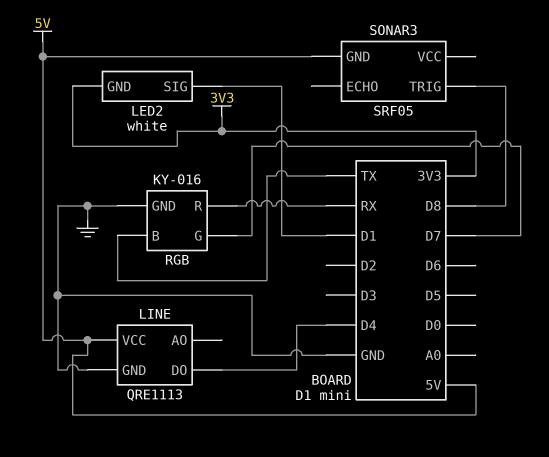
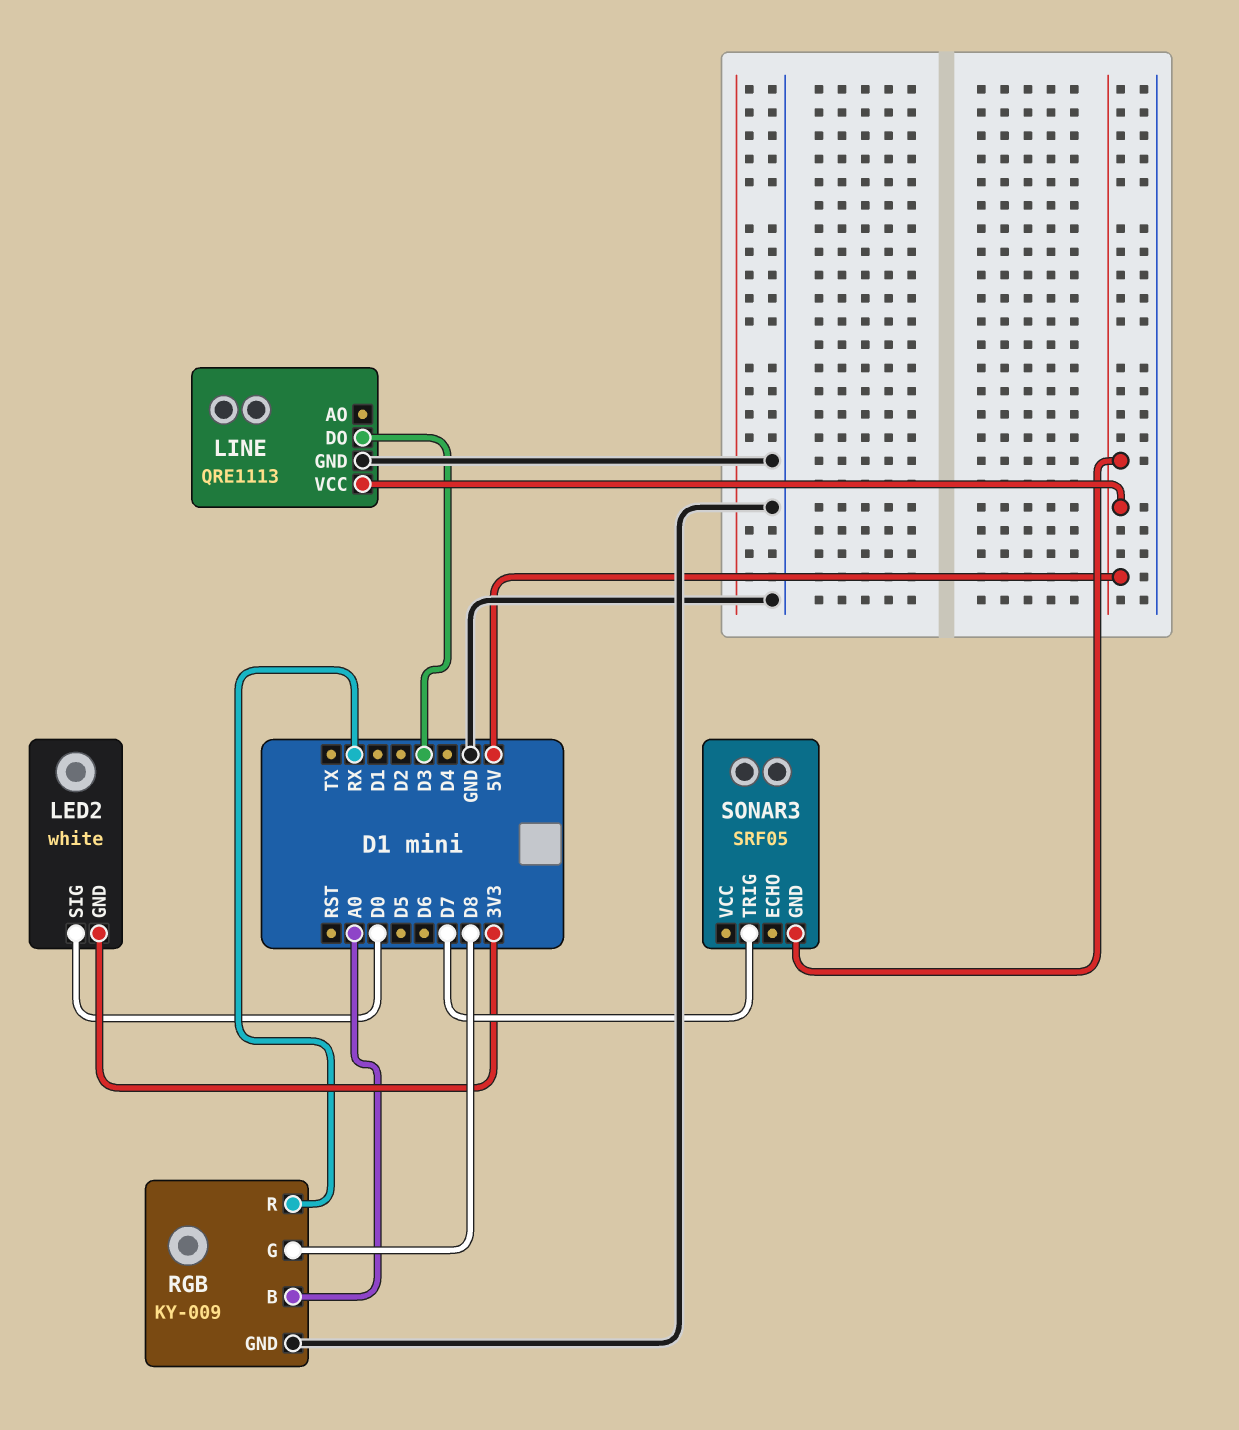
LED2 pin SIG: D1 -> D0
LINE pin DO: D4 -> D3
RGB: KY-016 -> KY-009
RGB pin B: TX -> A0
RGB pin G: D7 -> D8
SONAR3 pin TRIG: D8 -> D7

